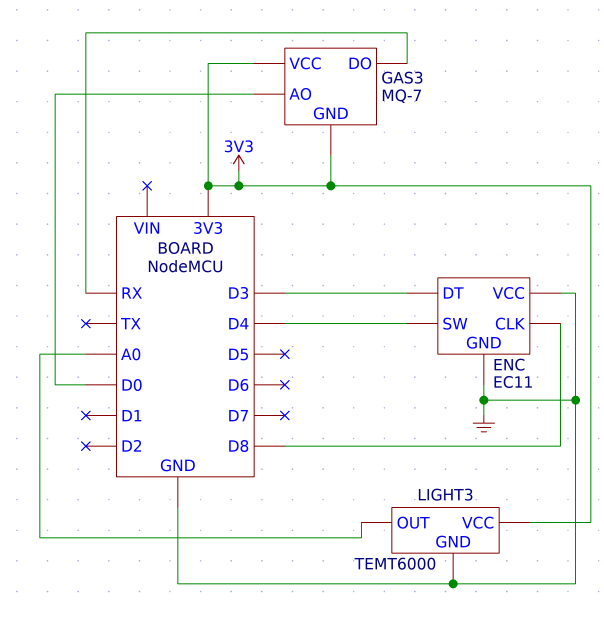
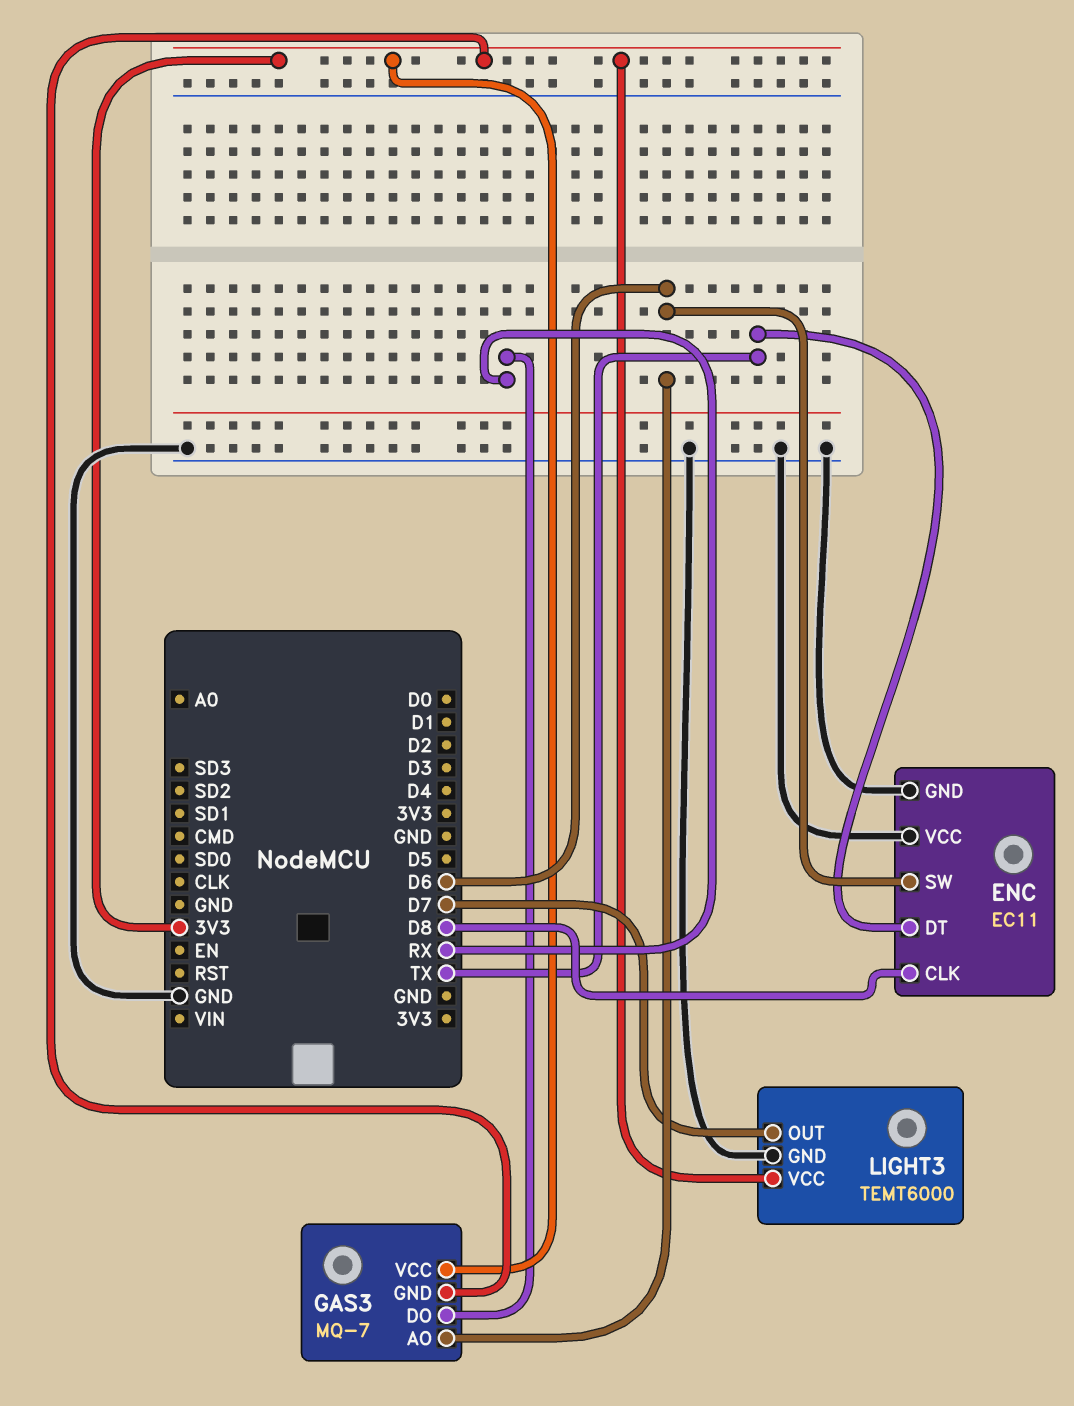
ENC pin DT: D3 -> TX
ENC pin SW: D4 -> D6
GAS3 pin AO: D0 -> D6
LIGHT3 pin OUT: A0 -> D7

